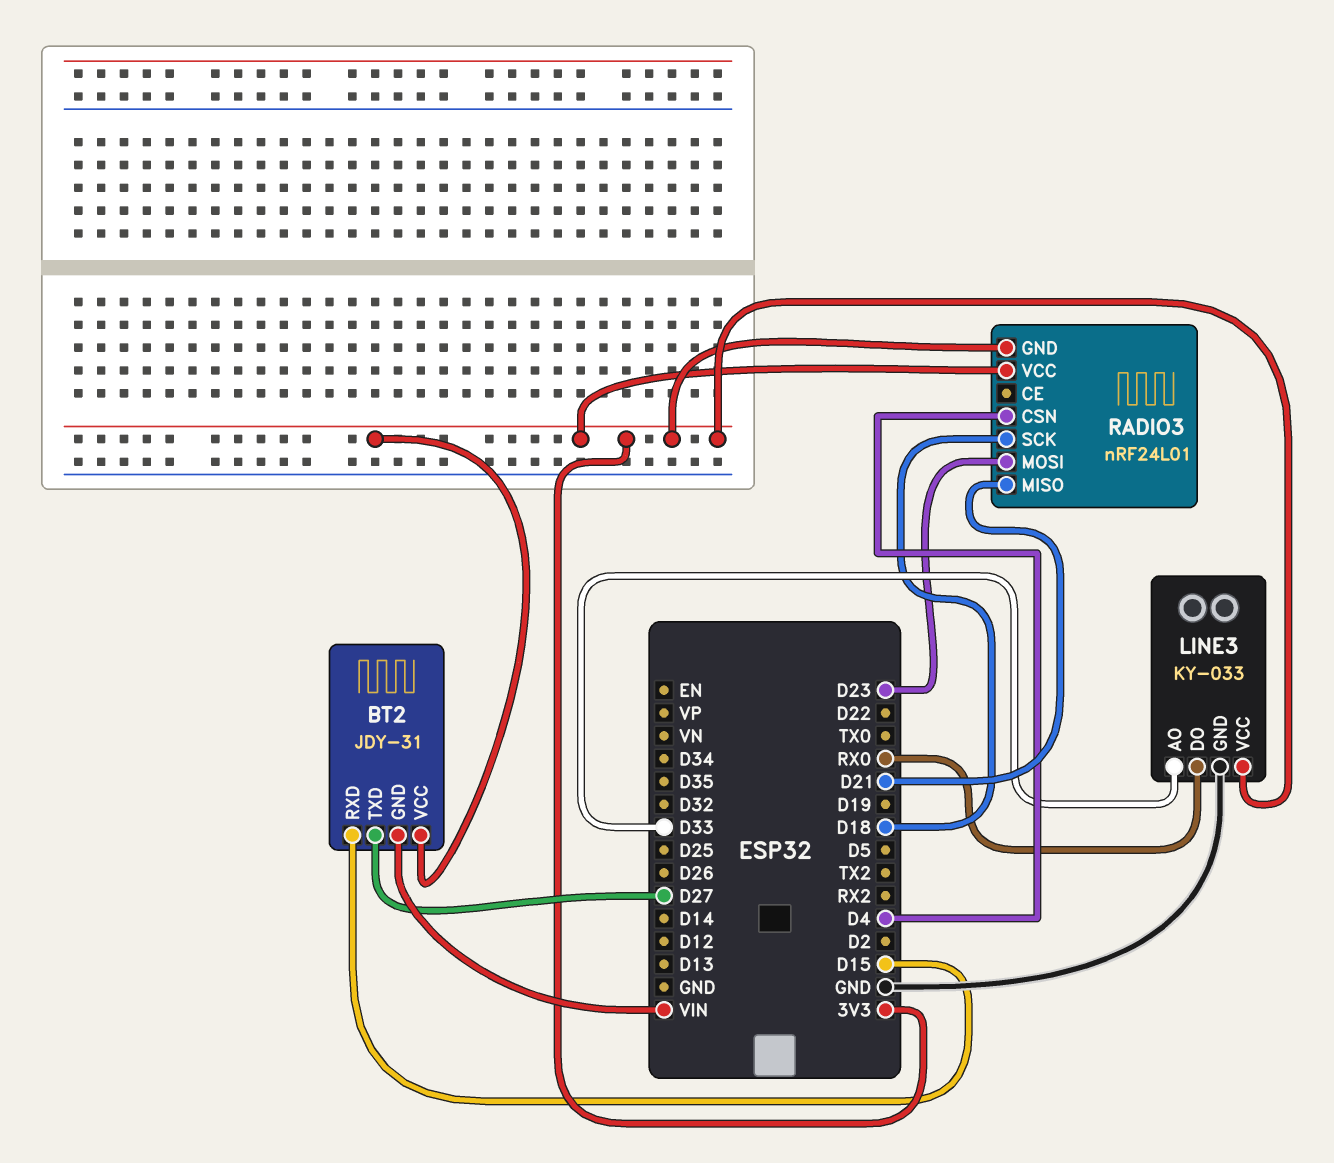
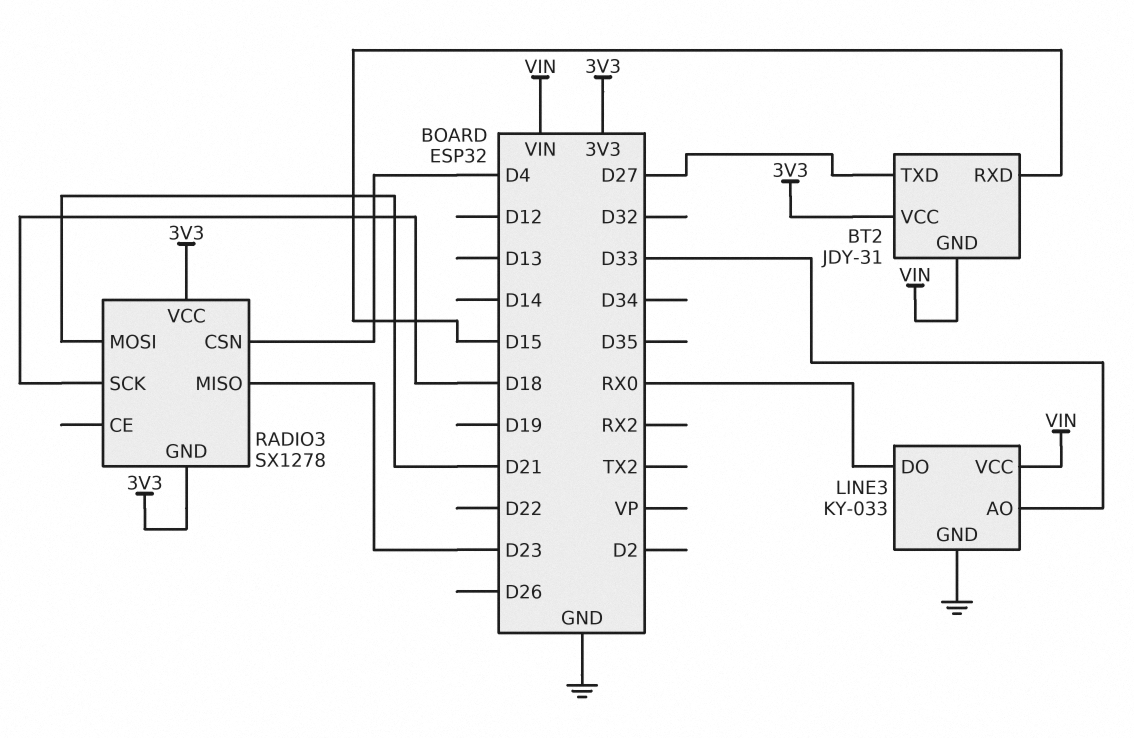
LINE3 pin VCC: 3V3 -> VIN
RADIO3: nRF24L01 -> SX1278
RADIO3 pin MISO: D21 -> D23
RADIO3 pin MOSI: D23 -> D21

